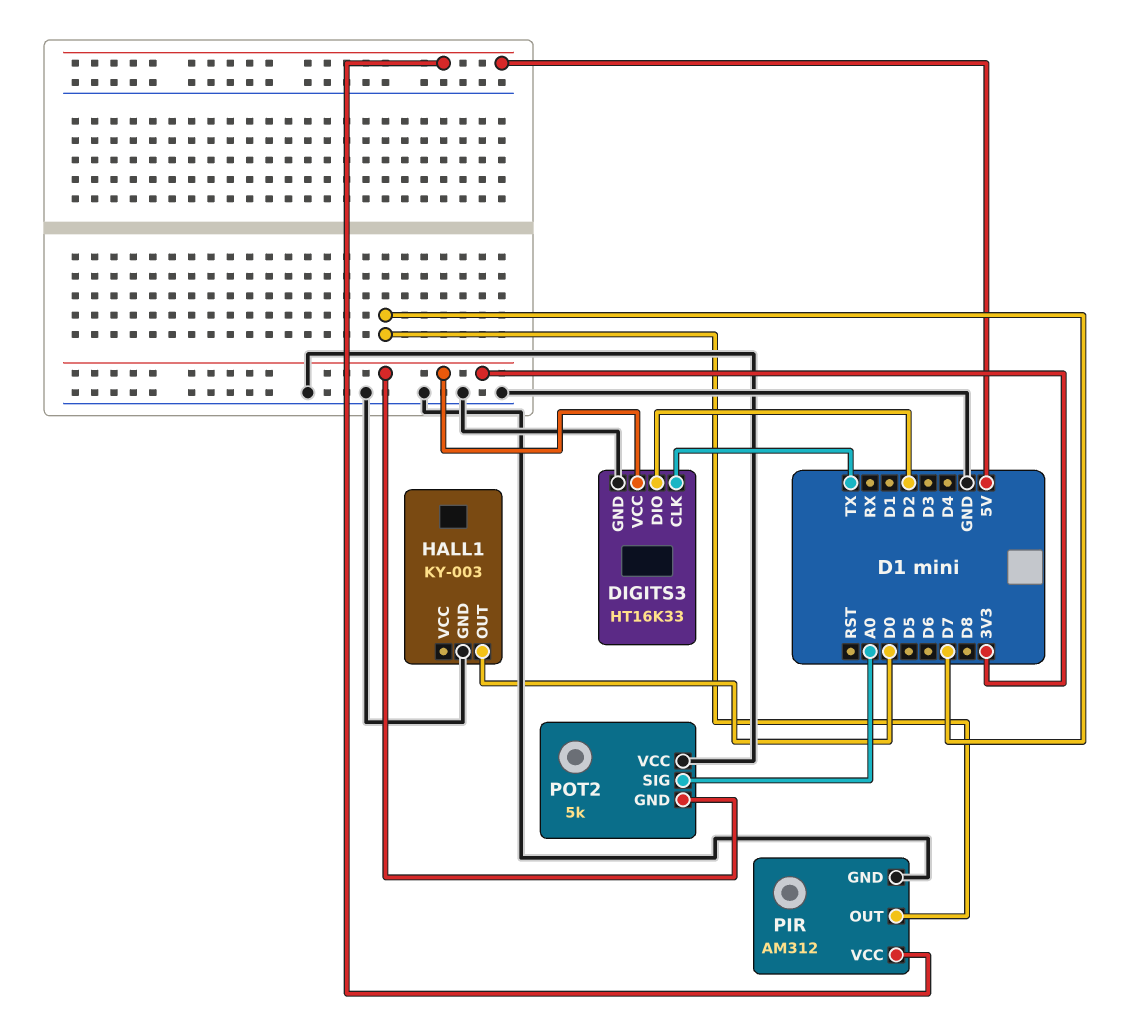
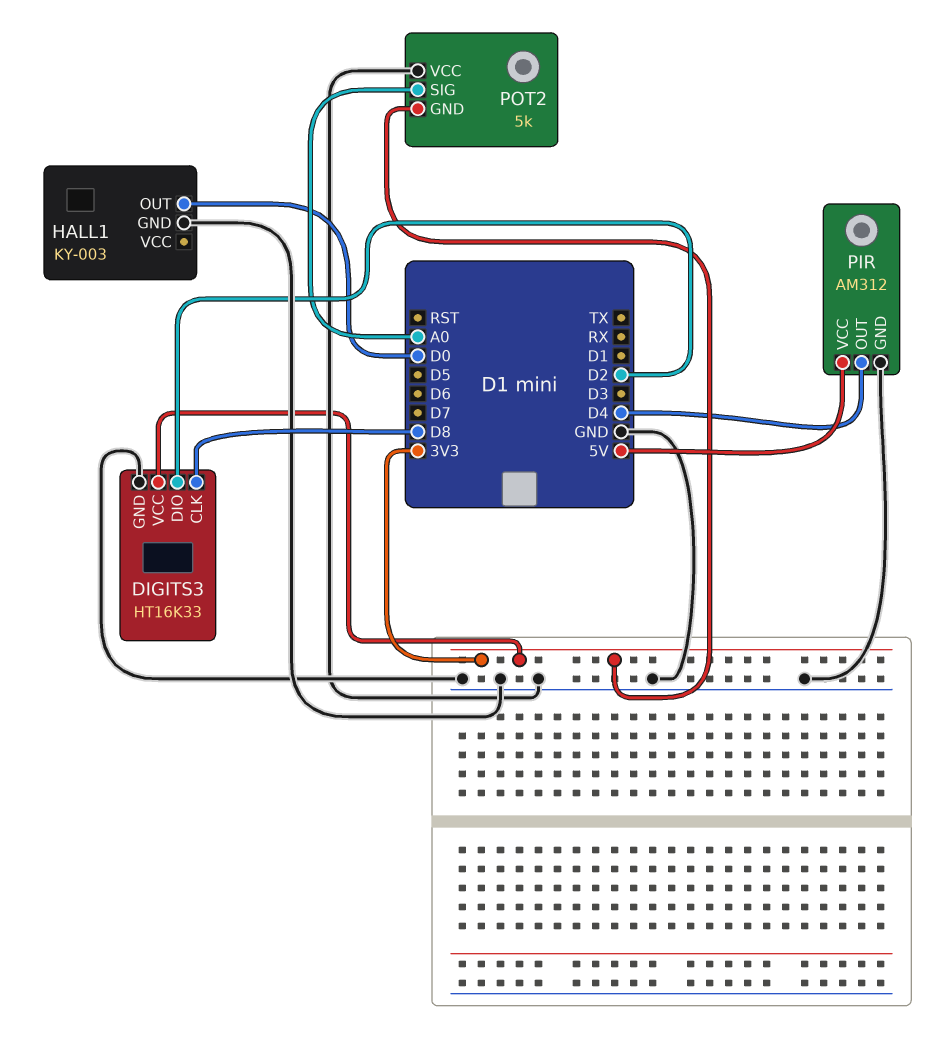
DIGITS3 pin CLK: TX -> D8
PIR pin OUT: D7 -> D4

